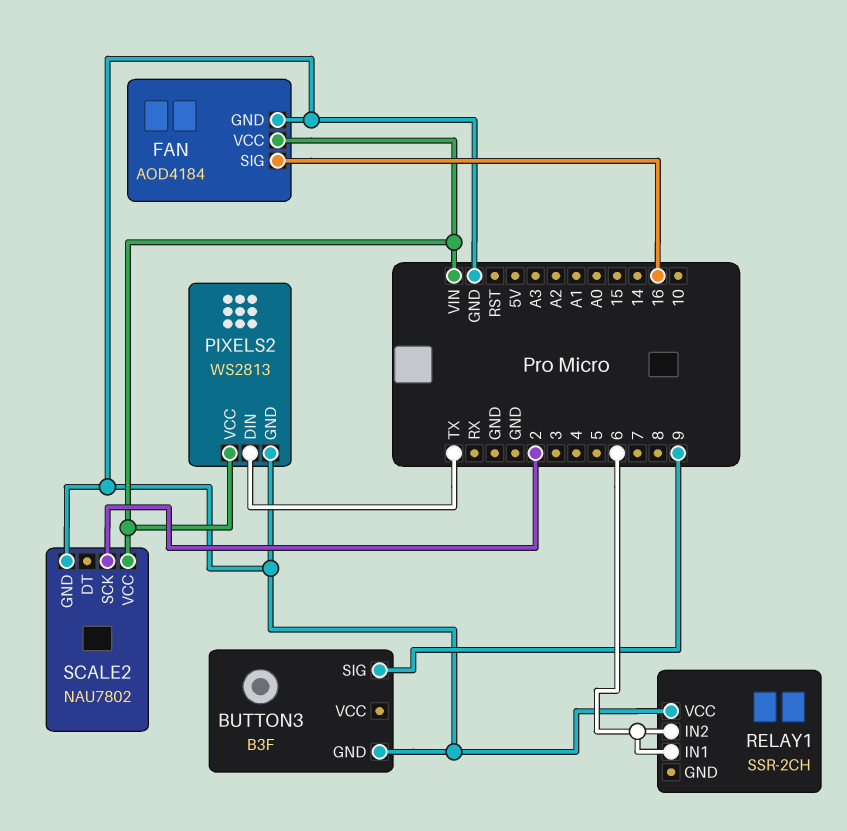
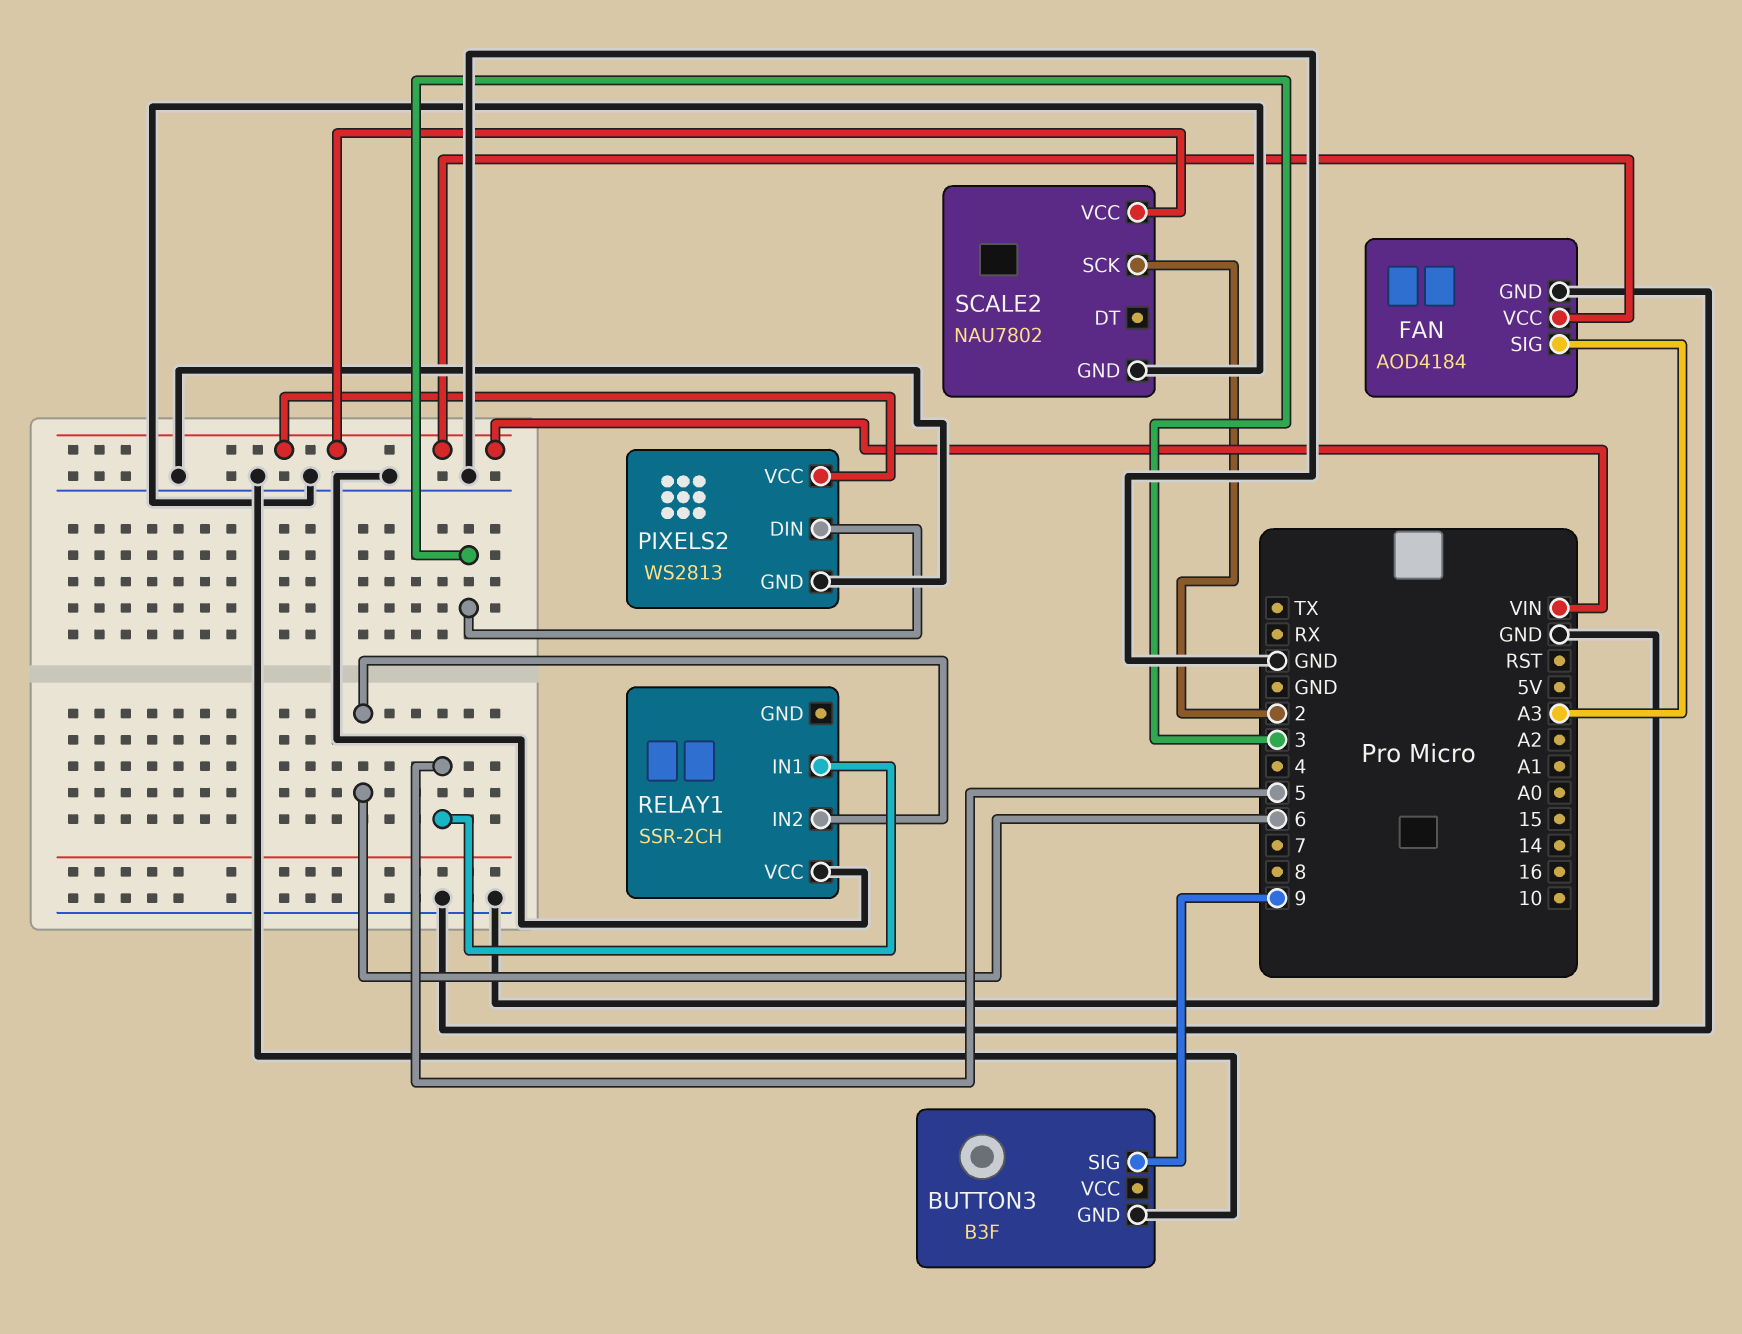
FAN pin SIG: 16 -> A3
PIXELS2 pin DIN: TX -> 3
RELAY1 pin IN1: 6 -> 5

